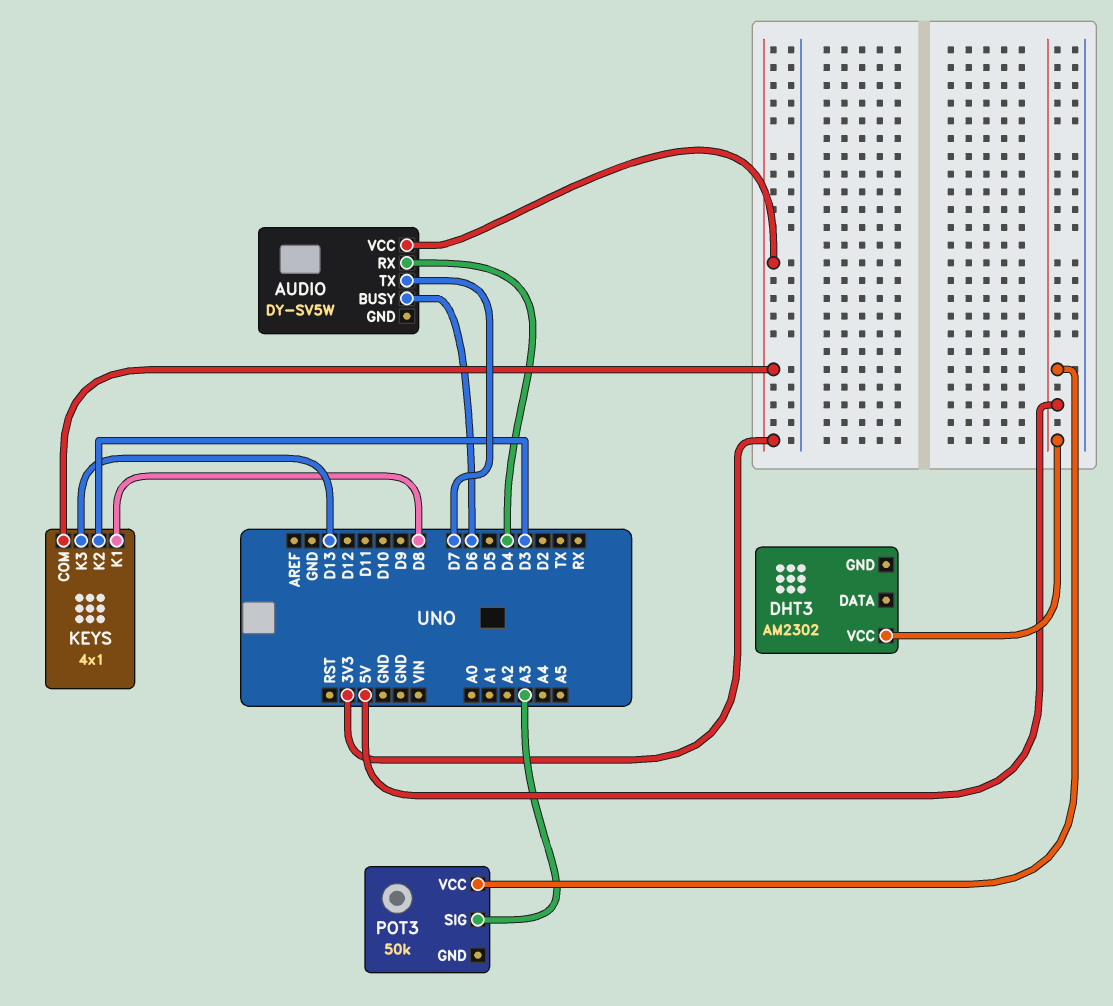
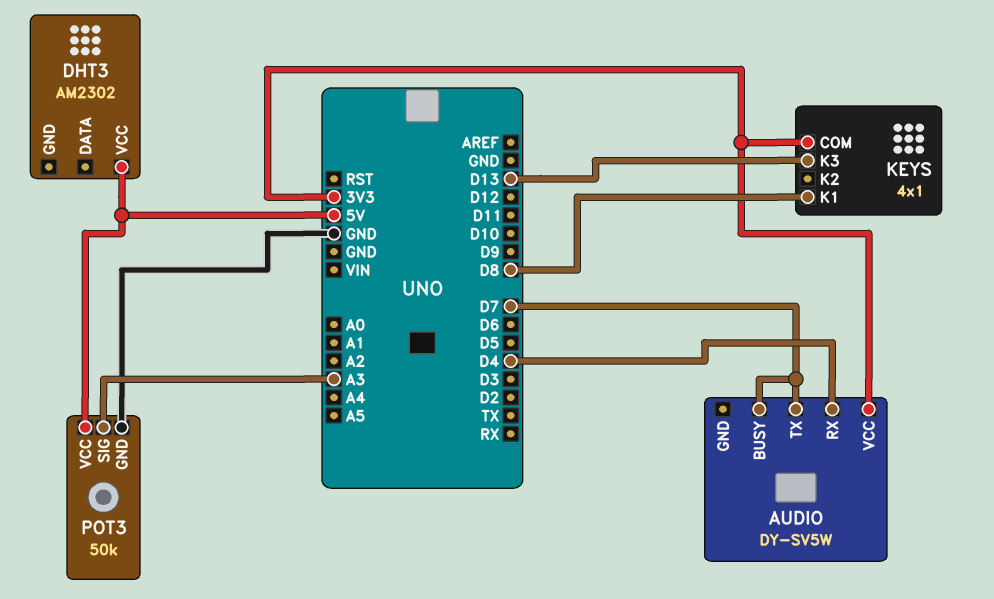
AUDIO pin BUSY: D6 -> D7
KEYS pin K2: D3 -> none
POT3 pin GND: none -> GND

